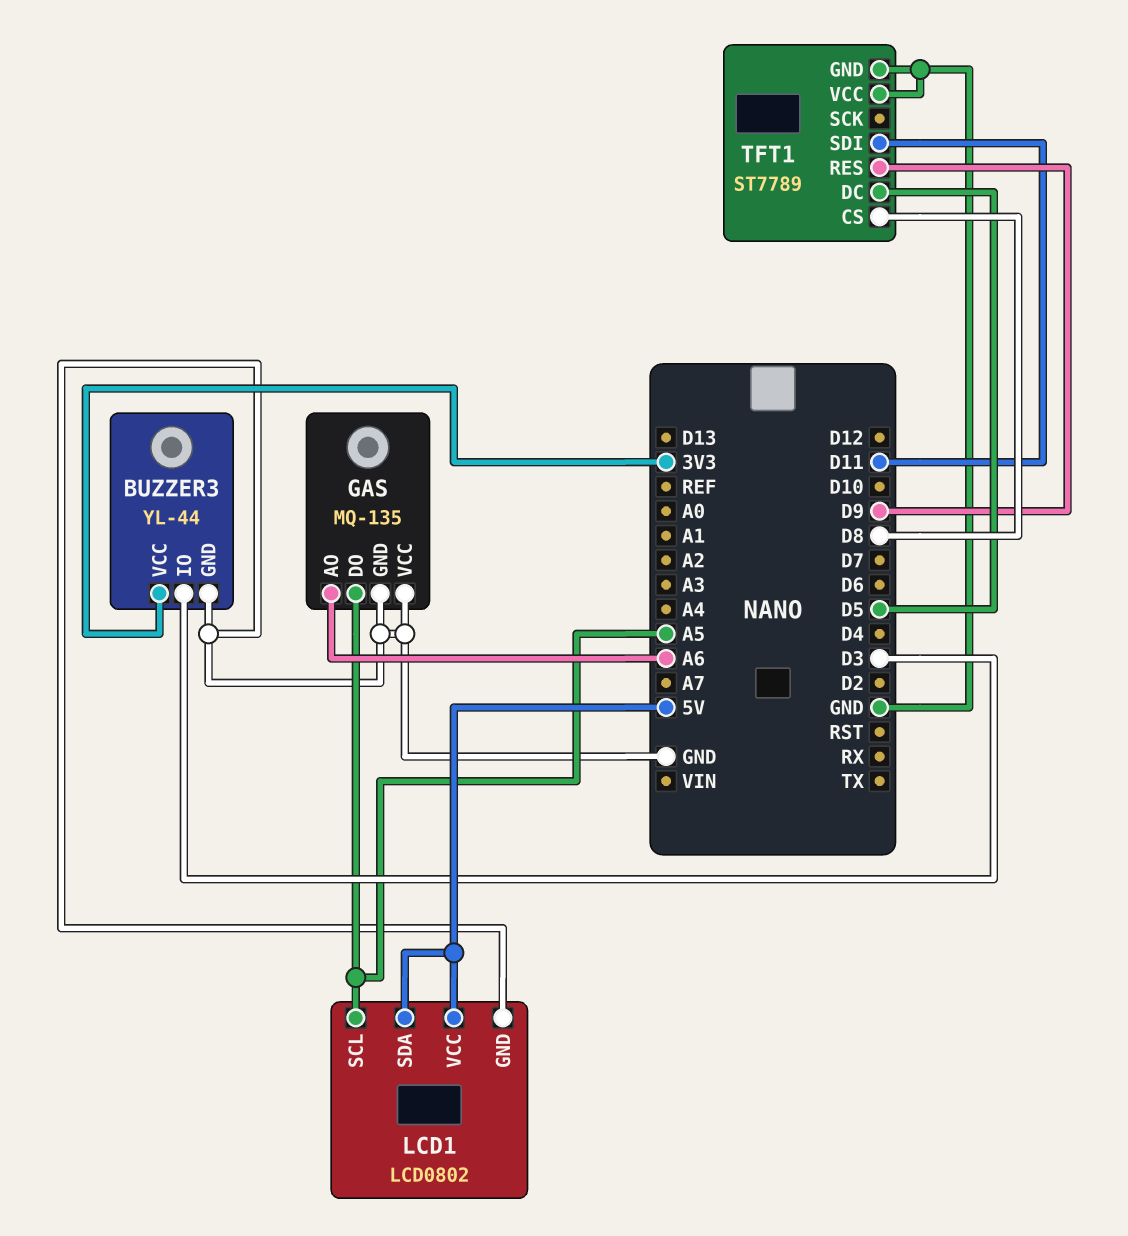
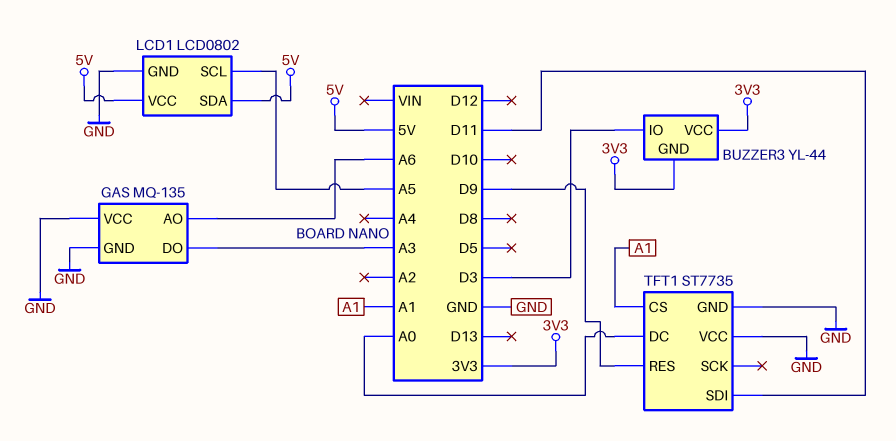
BUZZER3 pin GND: GND -> 3V3
GAS pin DO: A5 -> A3
TFT1: ST7789 -> ST7735
TFT1 pin CS: D8 -> A1
TFT1 pin DC: D5 -> A0

